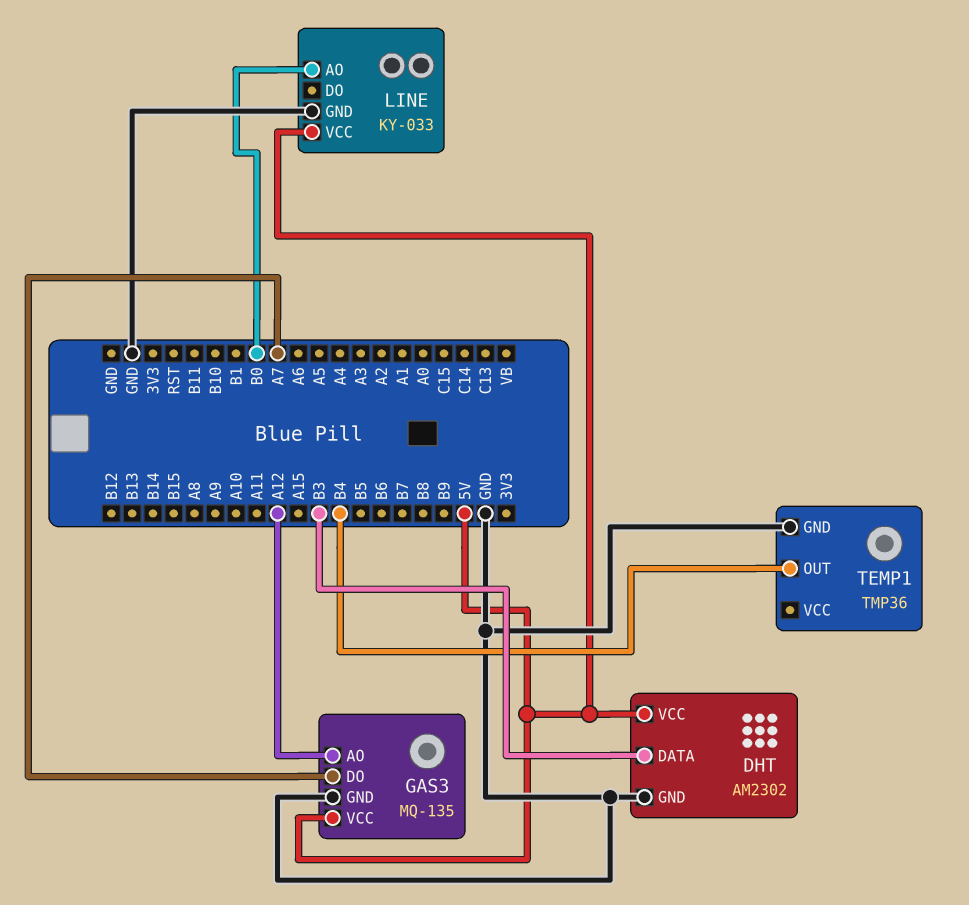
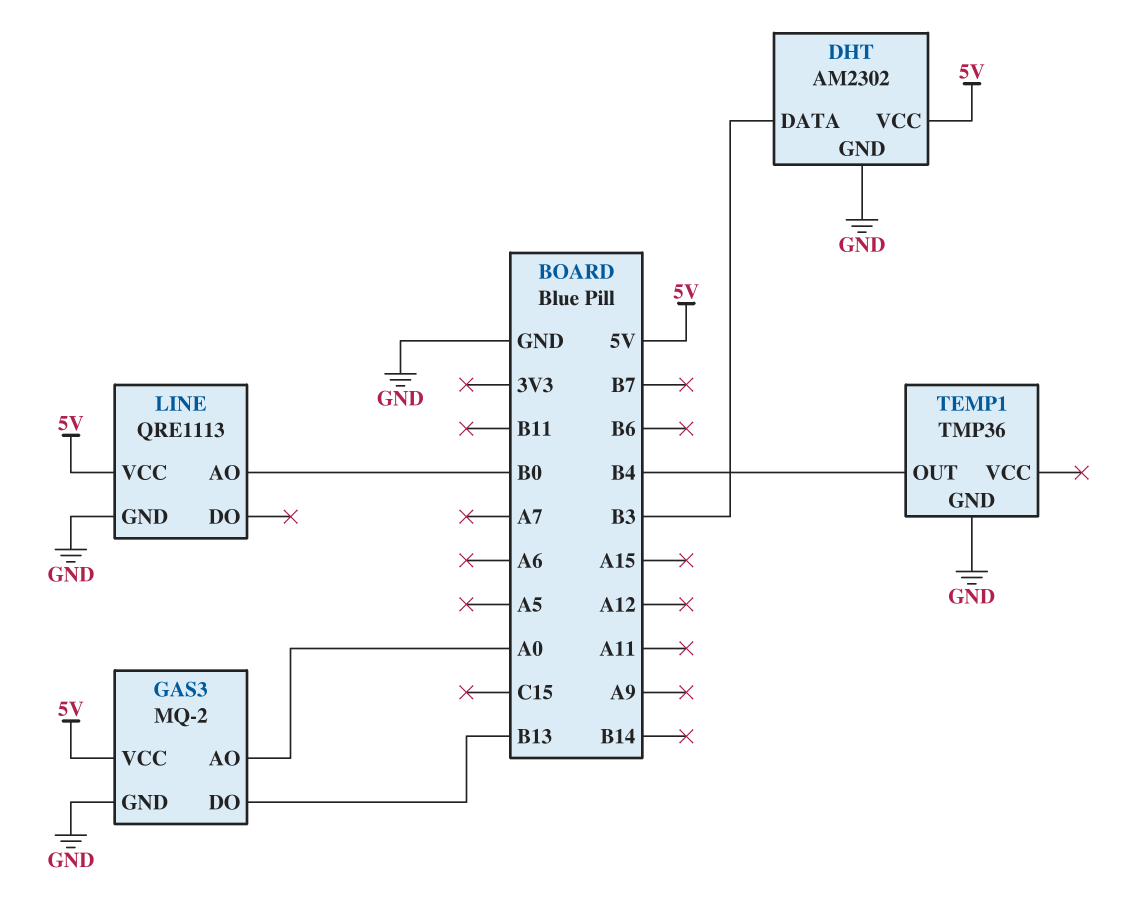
GAS3: MQ-135 -> MQ-2
GAS3 pin AO: A12 -> A0
GAS3 pin DO: A7 -> B13
LINE: KY-033 -> QRE1113

